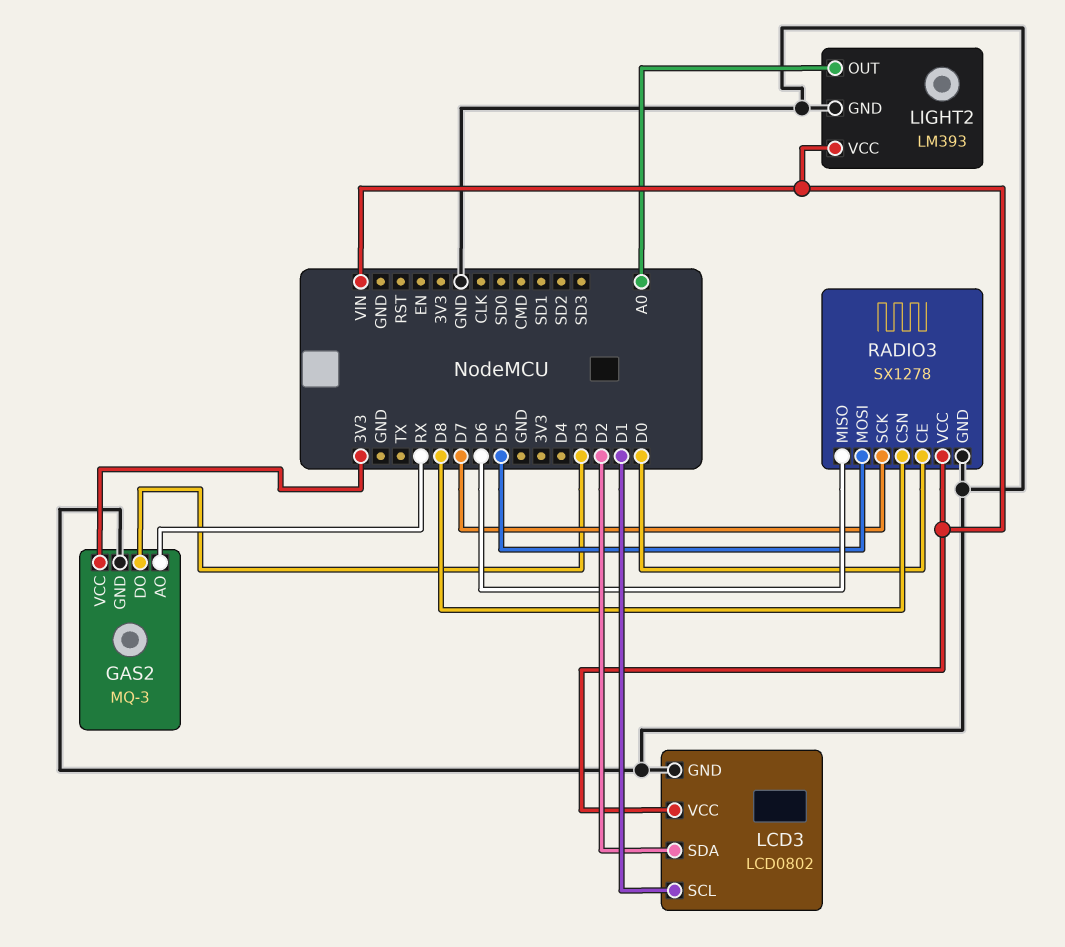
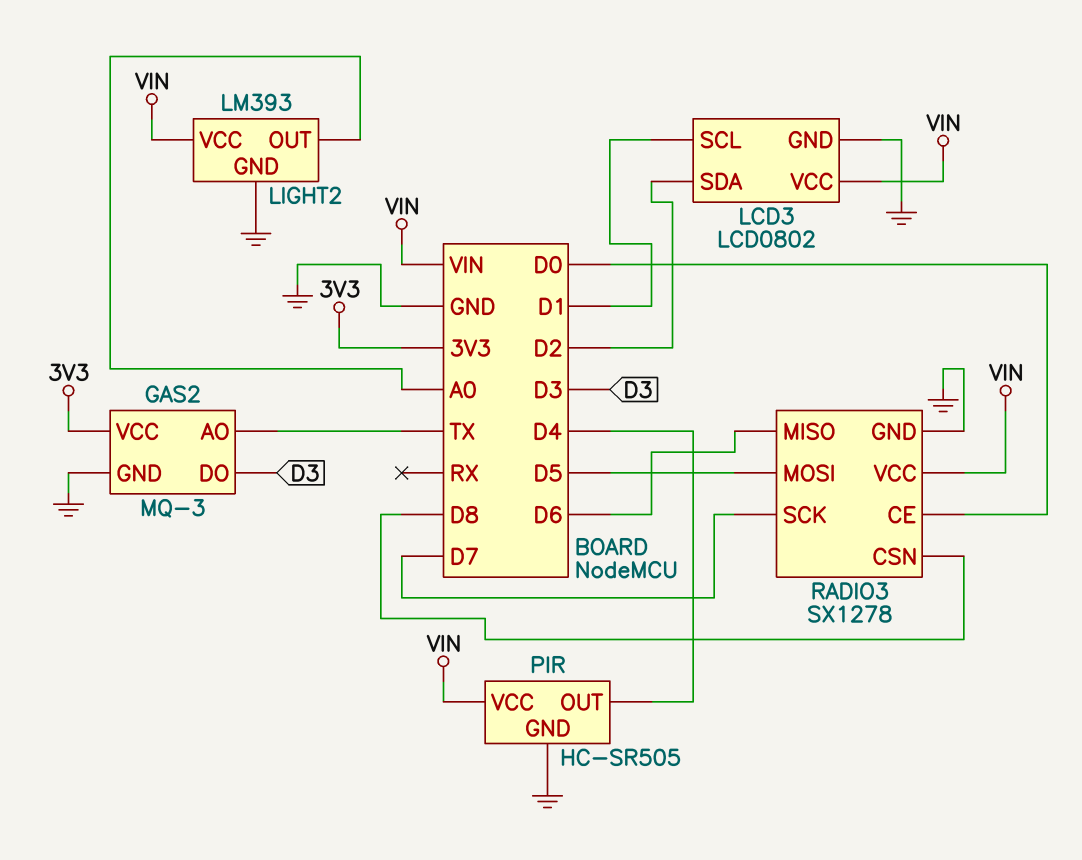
GAS2 pin AO: RX -> TX
PIR: none -> HC-SR505
PIR pin GND: none -> GND
PIR pin OUT: none -> D4
PIR pin VCC: none -> VIN

